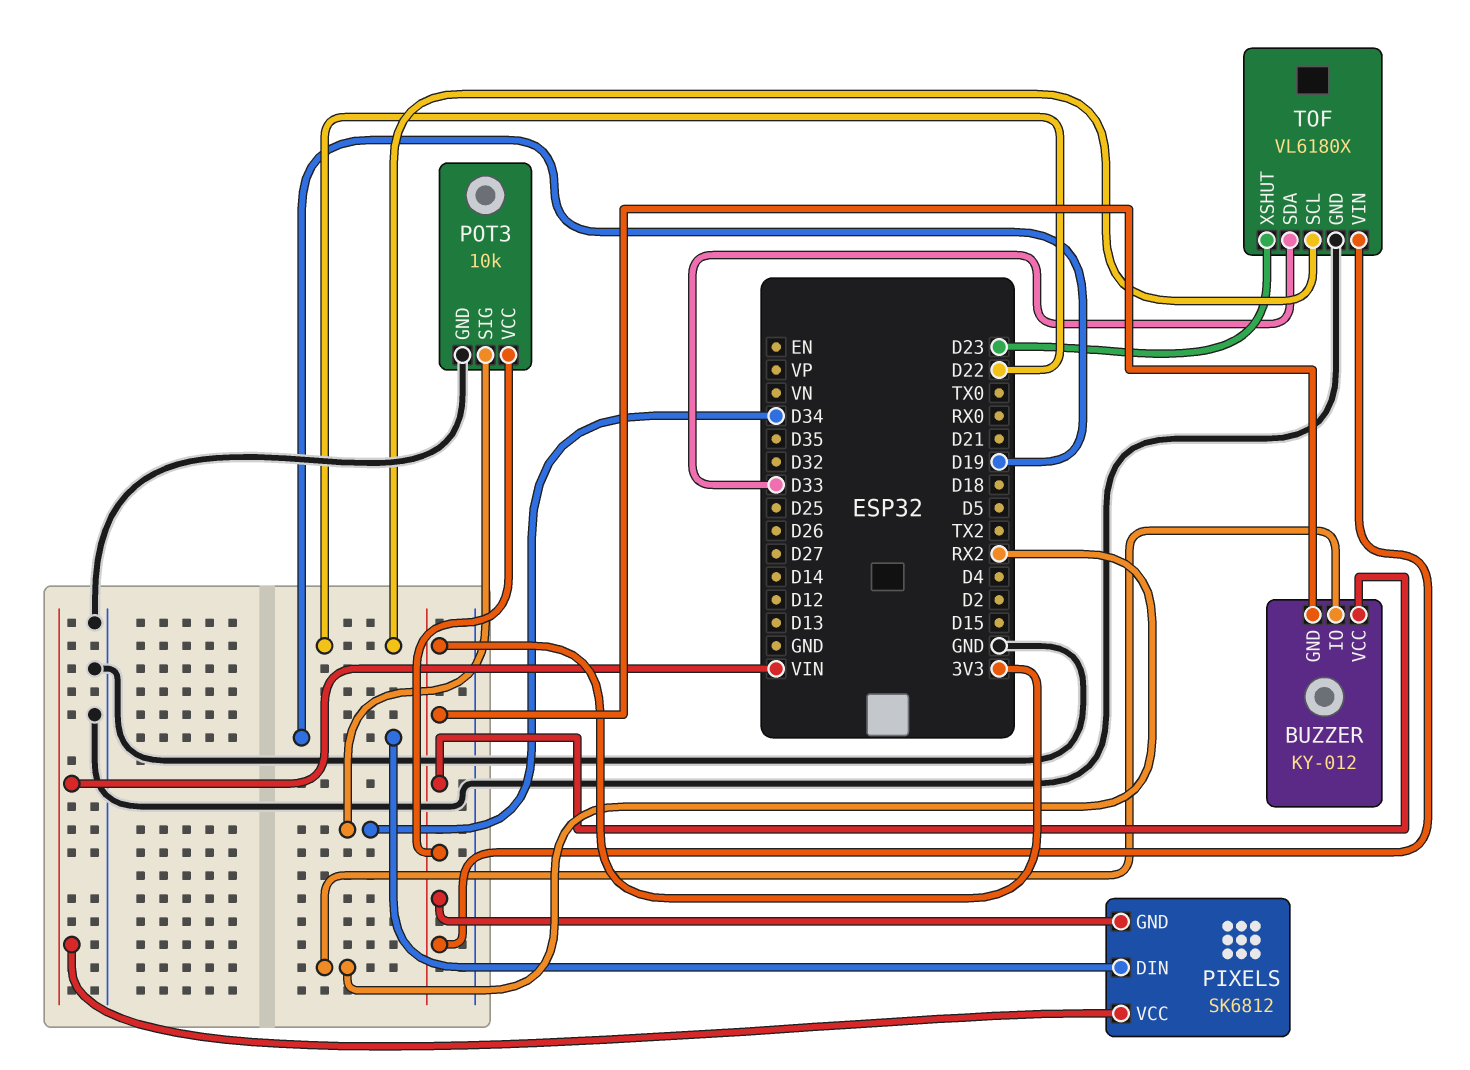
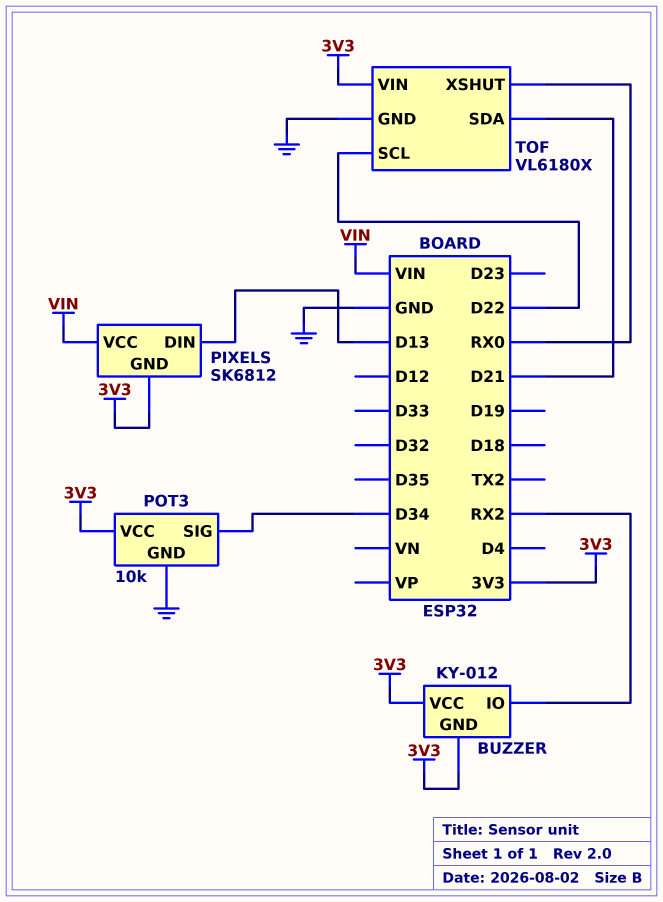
PIXELS pin DIN: D19 -> D13
TOF pin SDA: D33 -> D21
TOF pin XSHUT: D23 -> RX0

